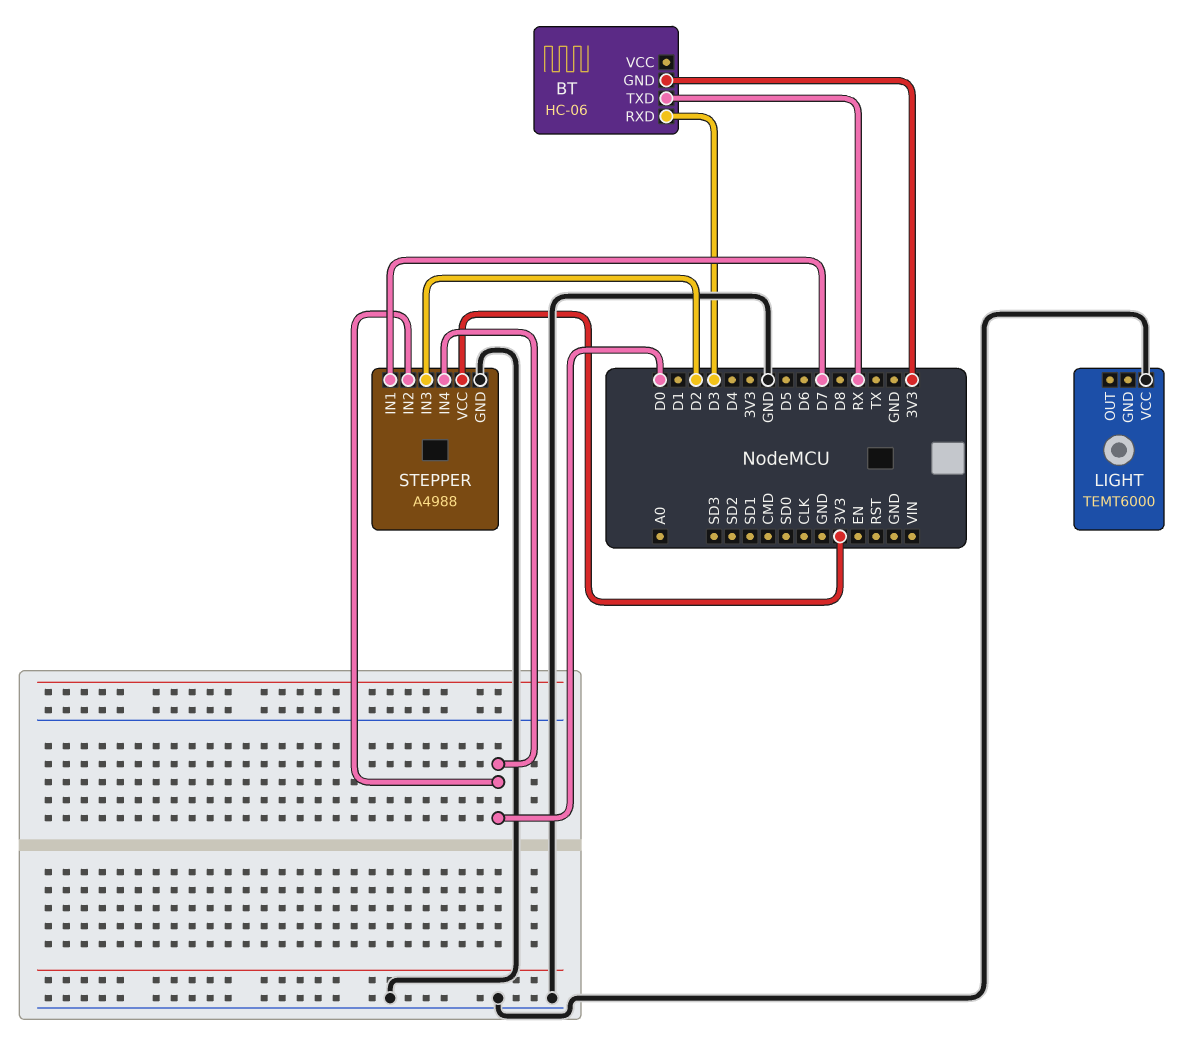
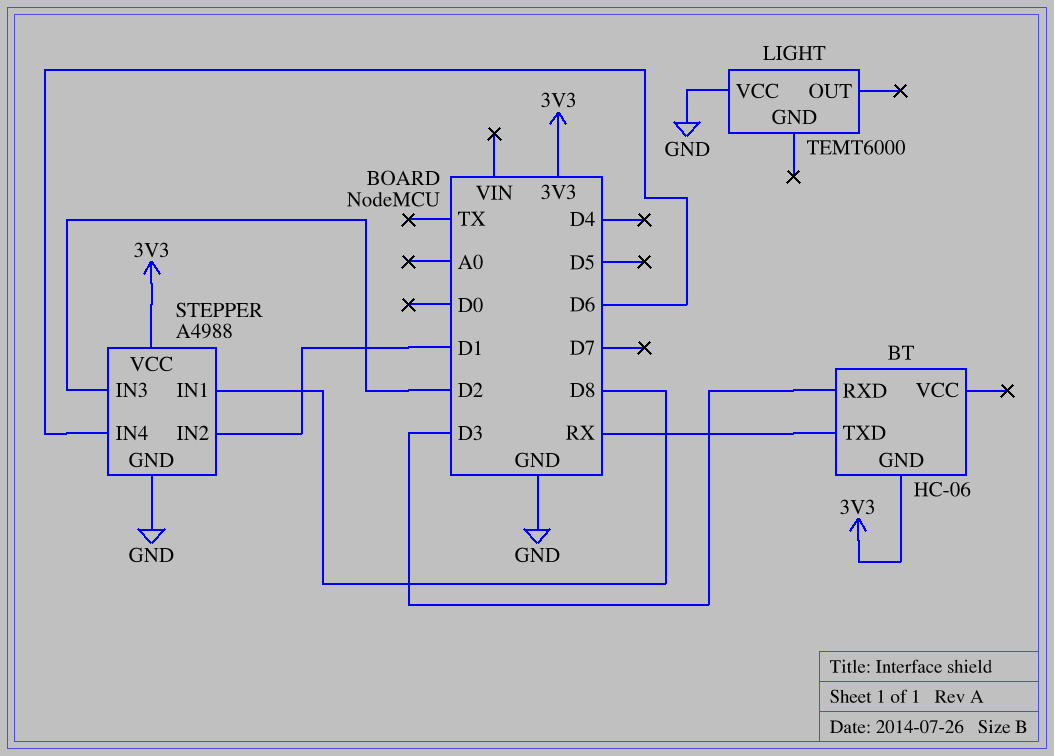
STEPPER pin IN1: D7 -> D8
STEPPER pin IN2: D0 -> D1
STEPPER pin IN4: D0 -> D6

